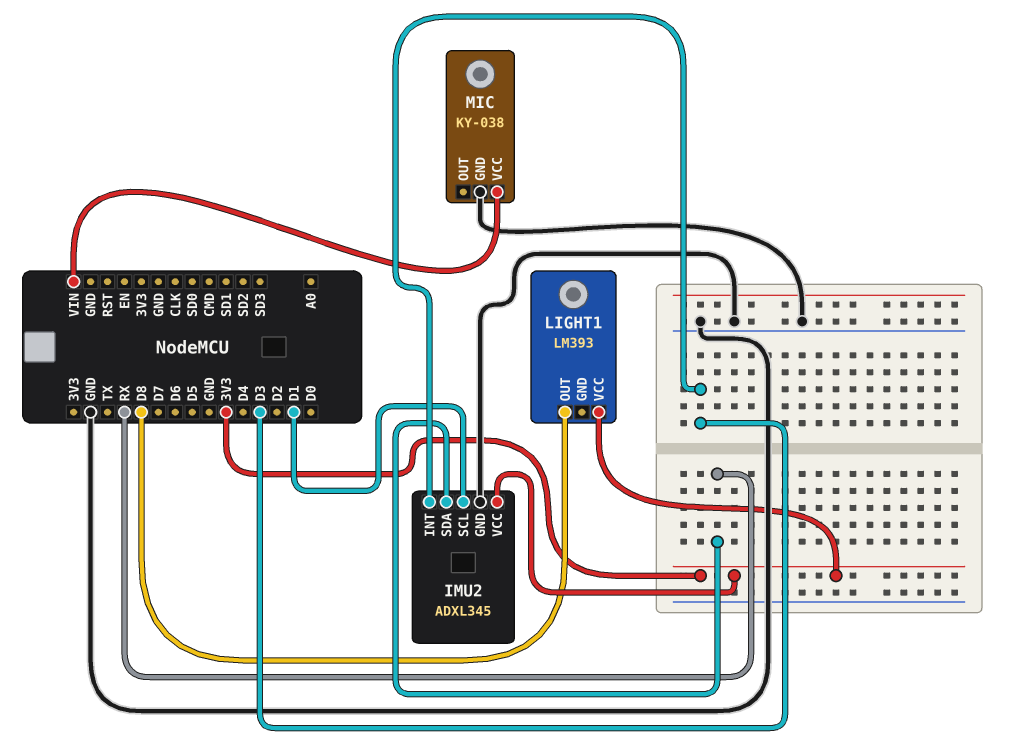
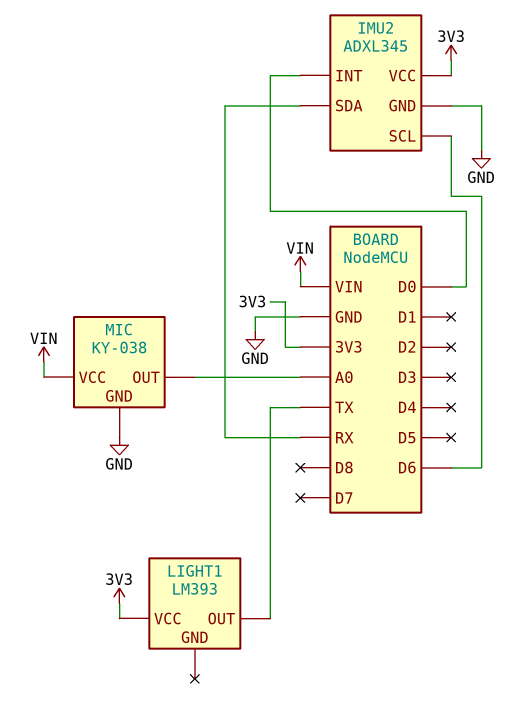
IMU2 pin INT: D3 -> D0
IMU2 pin SCL: D1 -> D6
LIGHT1 pin OUT: D8 -> TX
MIC pin OUT: none -> A0

